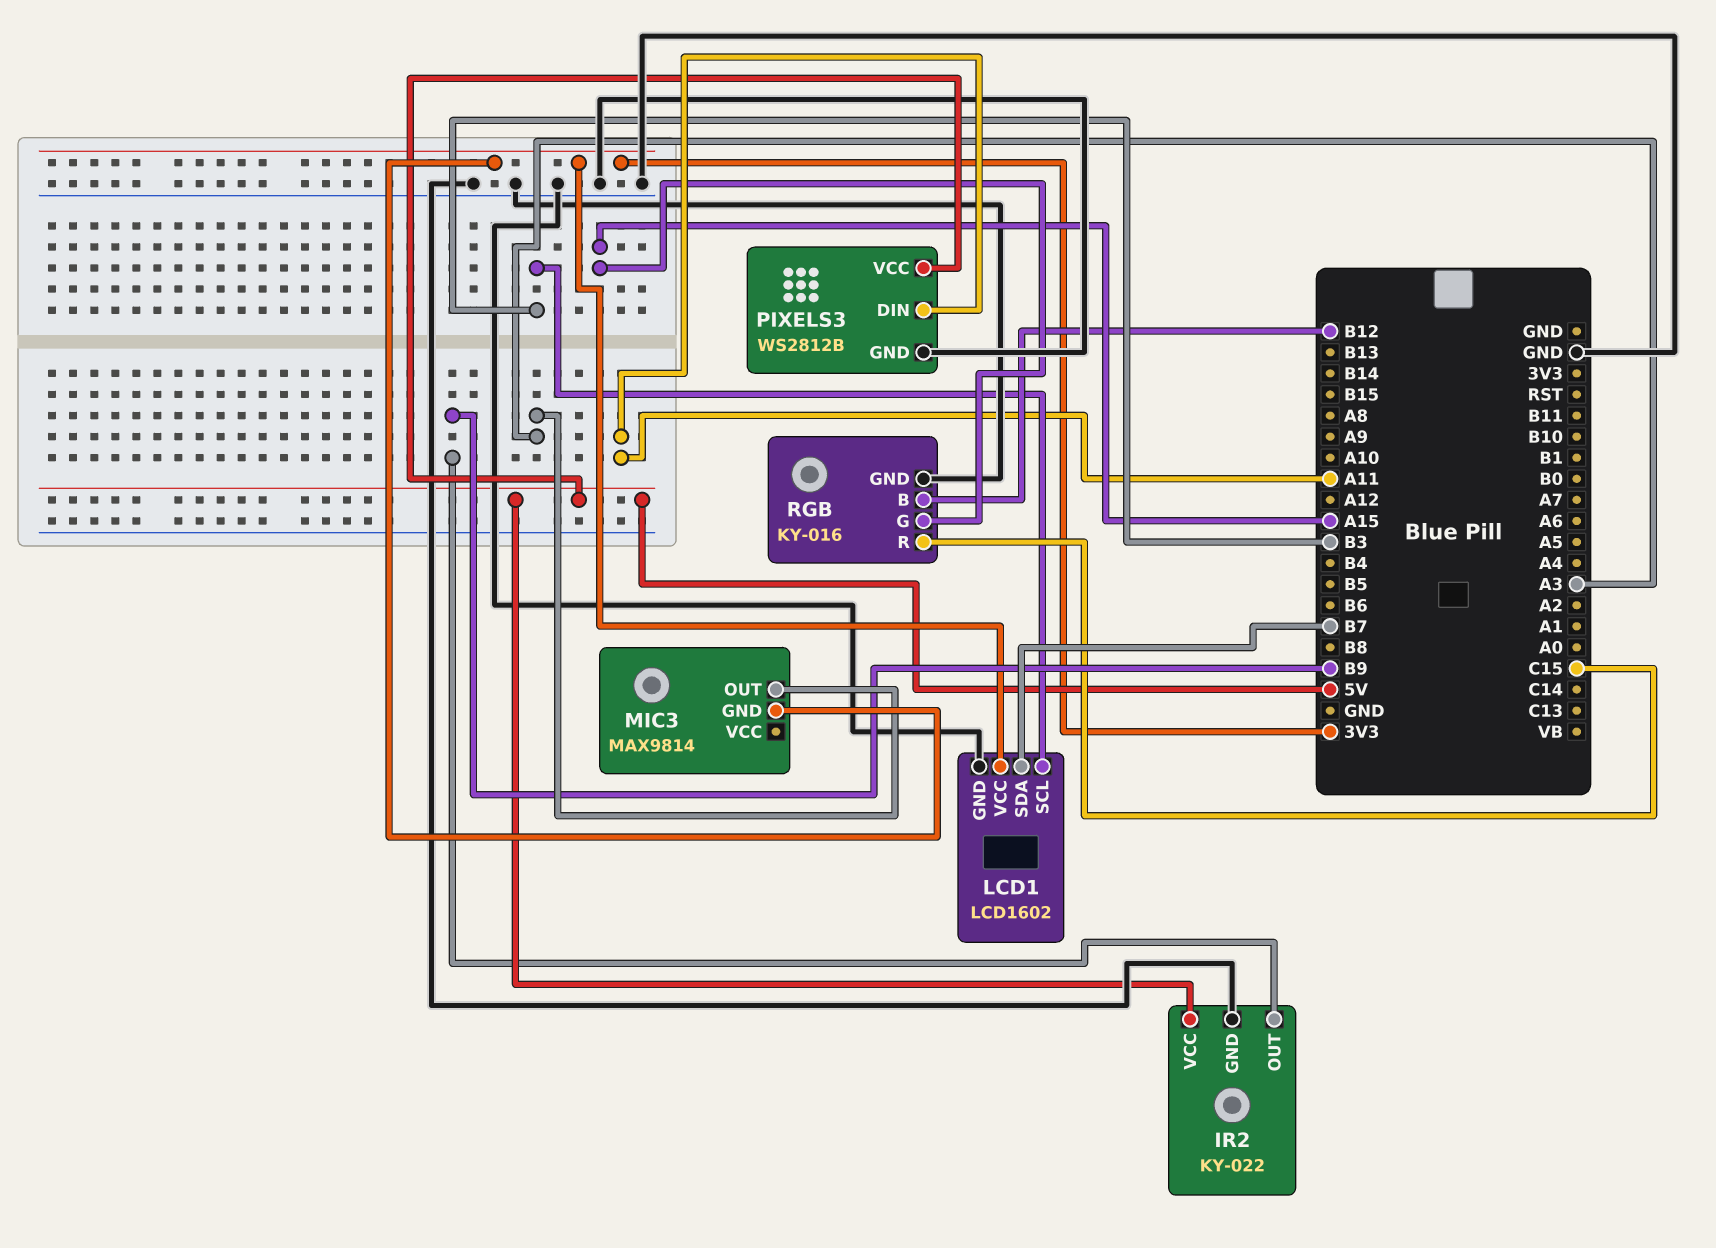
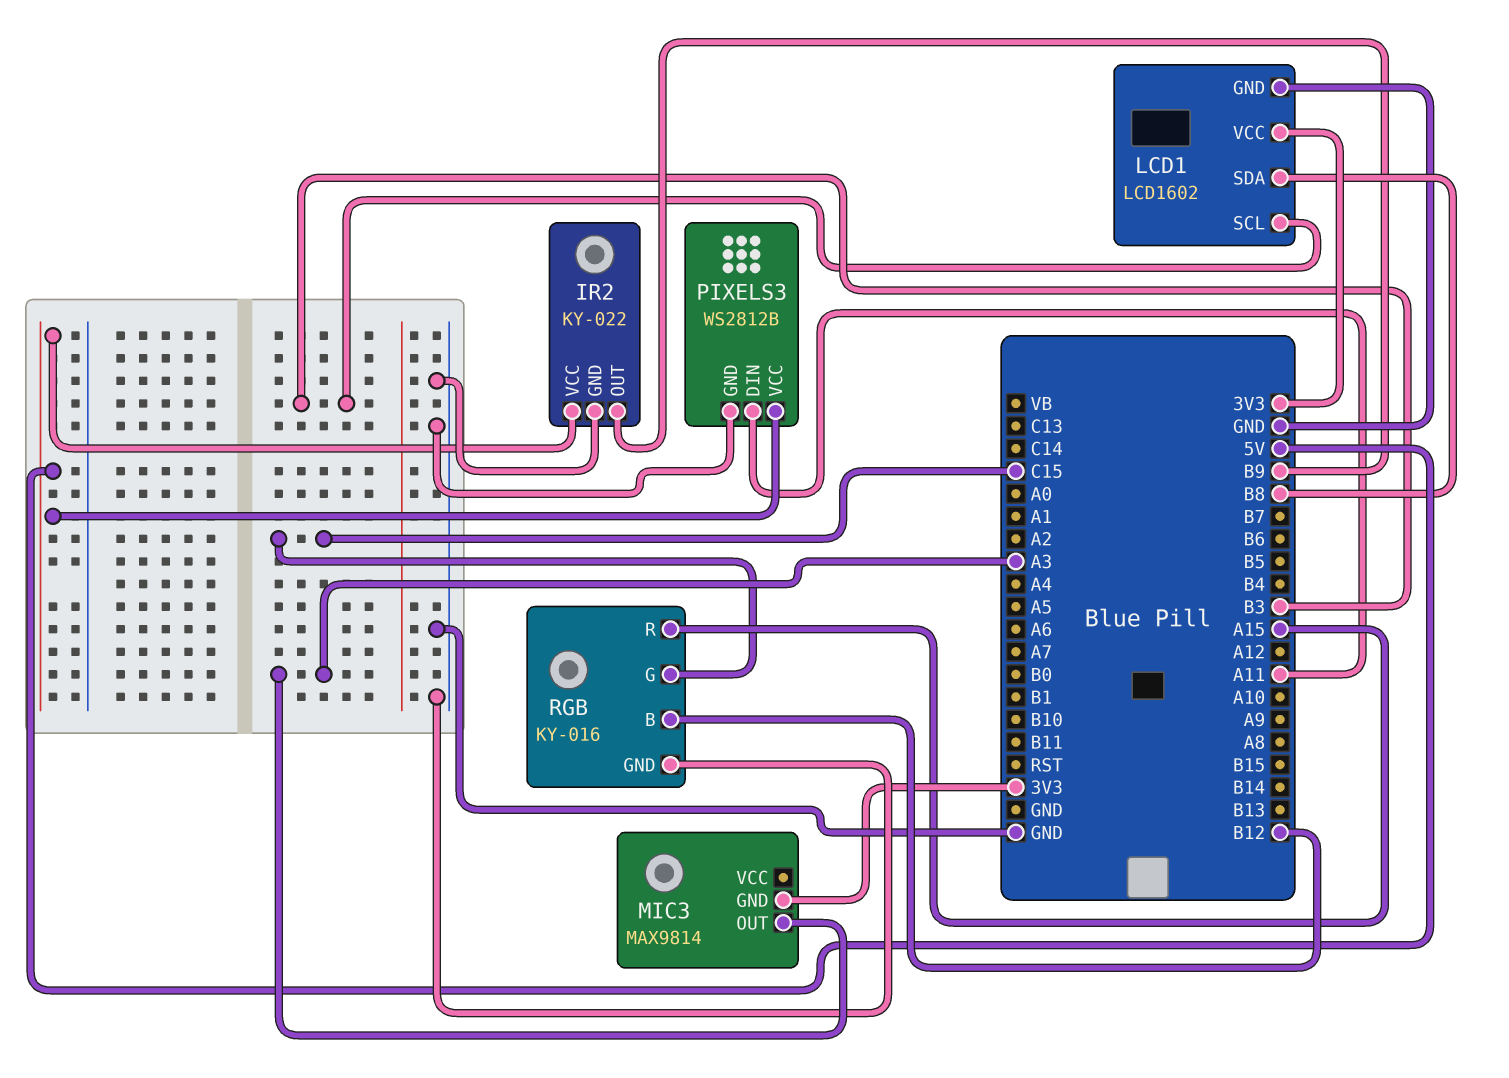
LCD1 pin SDA: B7 -> B8
RGB pin G: A15 -> C15
RGB pin R: C15 -> A15

